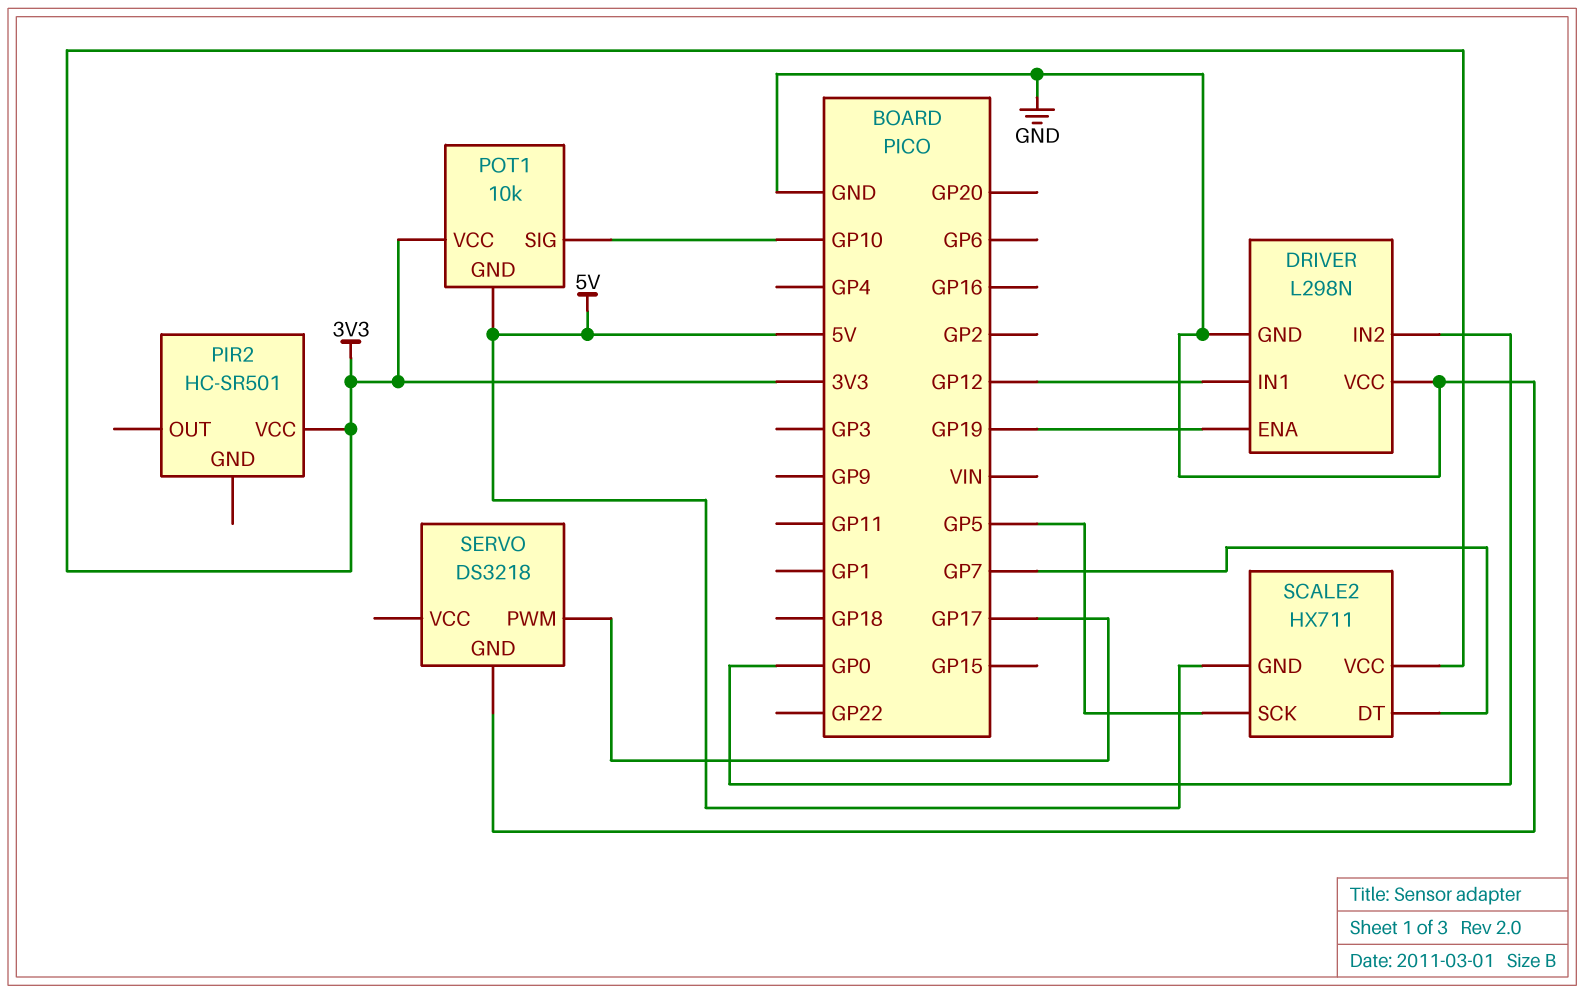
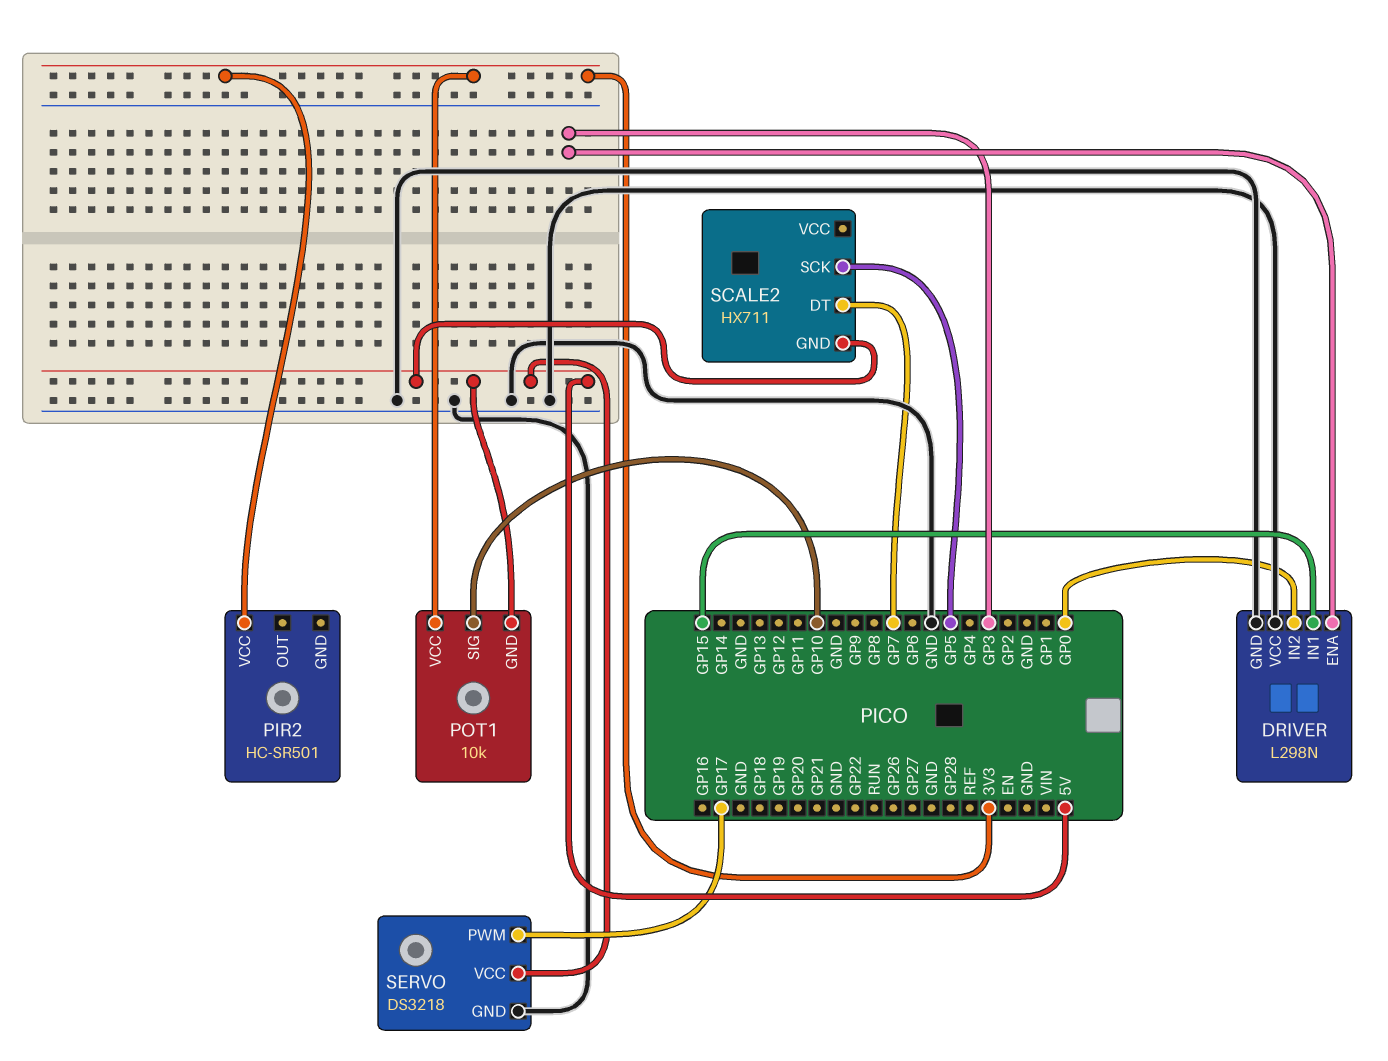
DRIVER pin ENA: GP19 -> GP3
DRIVER pin IN1: GP12 -> GP15
SCALE2 pin VCC: 3V3 -> none
SERVO pin VCC: none -> 5V

